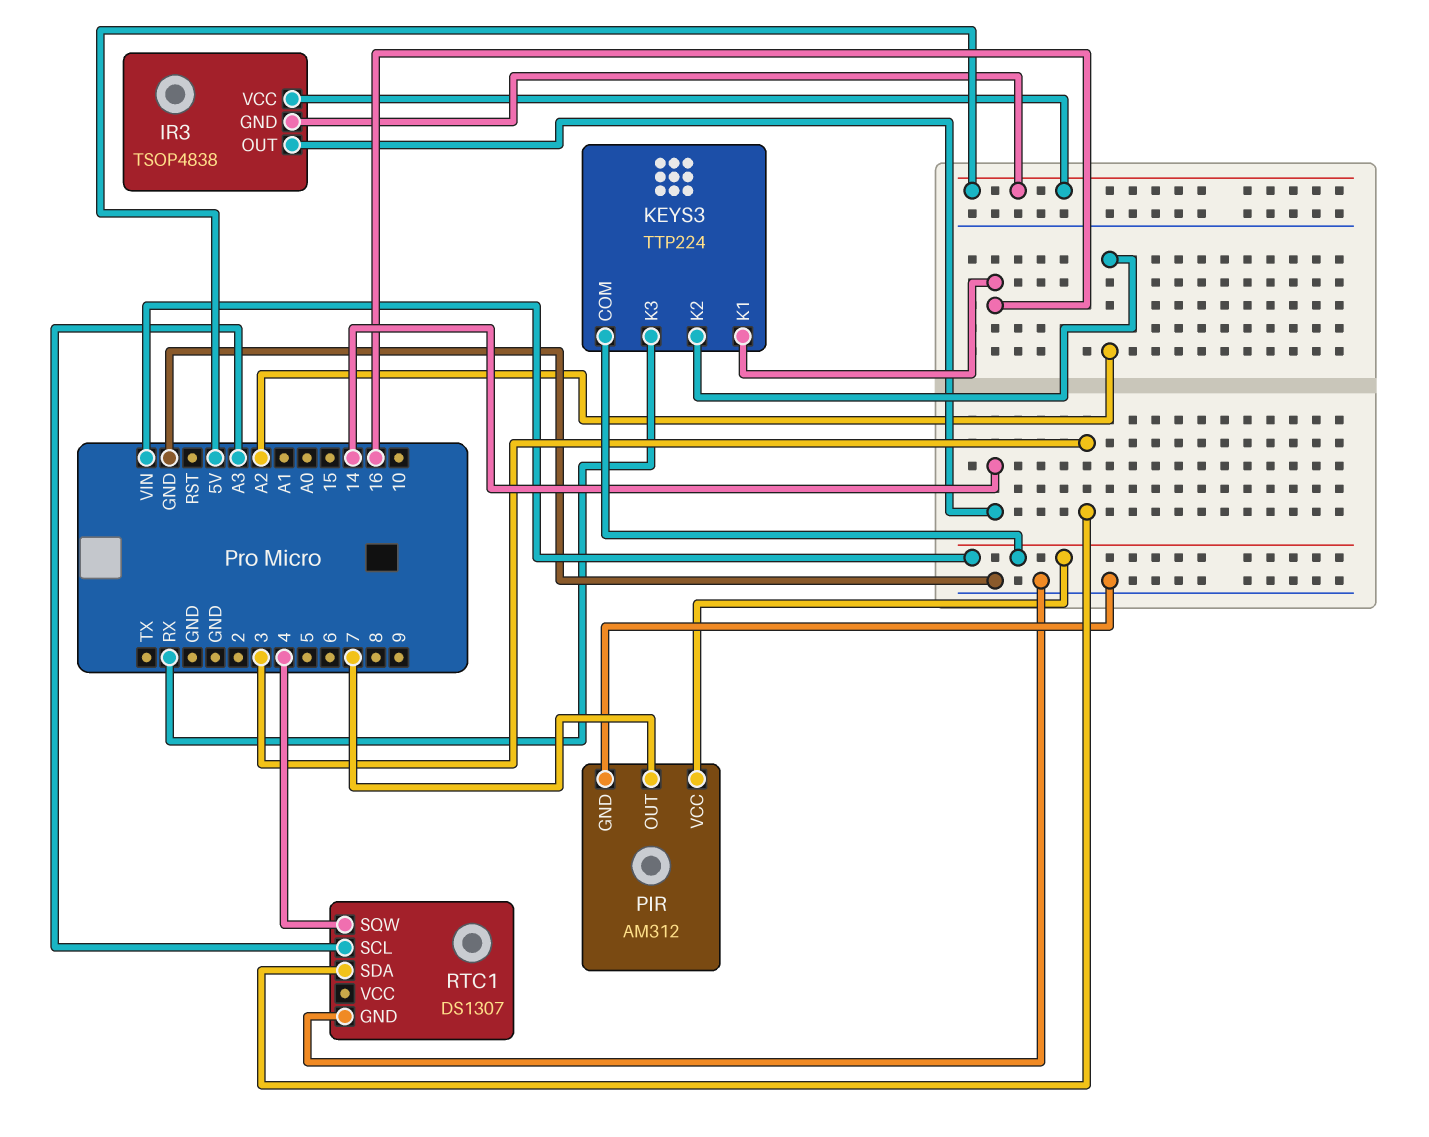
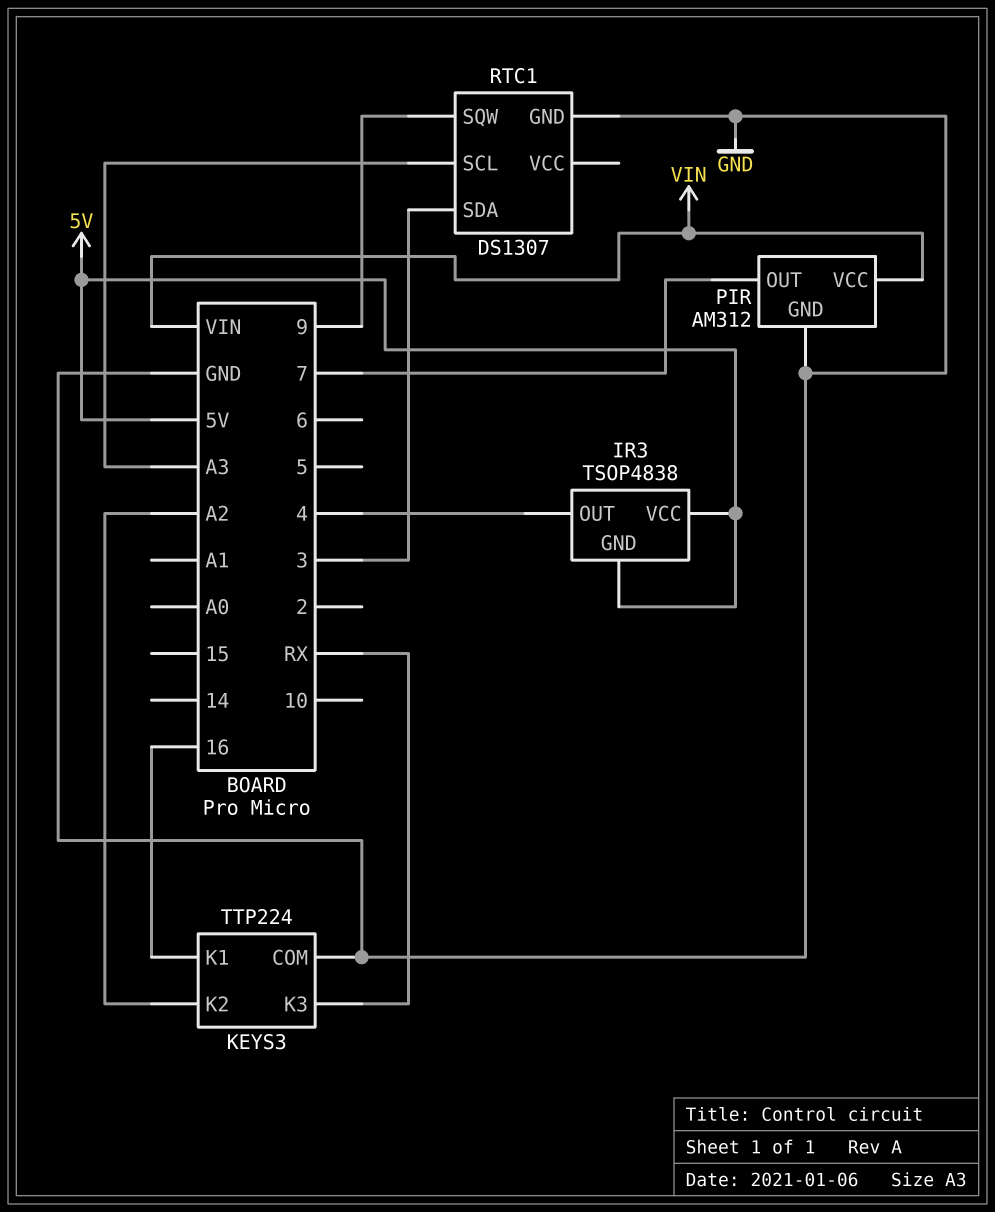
IR3 pin OUT: 14 -> 4
KEYS3 pin COM: VIN -> GND
RTC1 pin SQW: 4 -> 9

